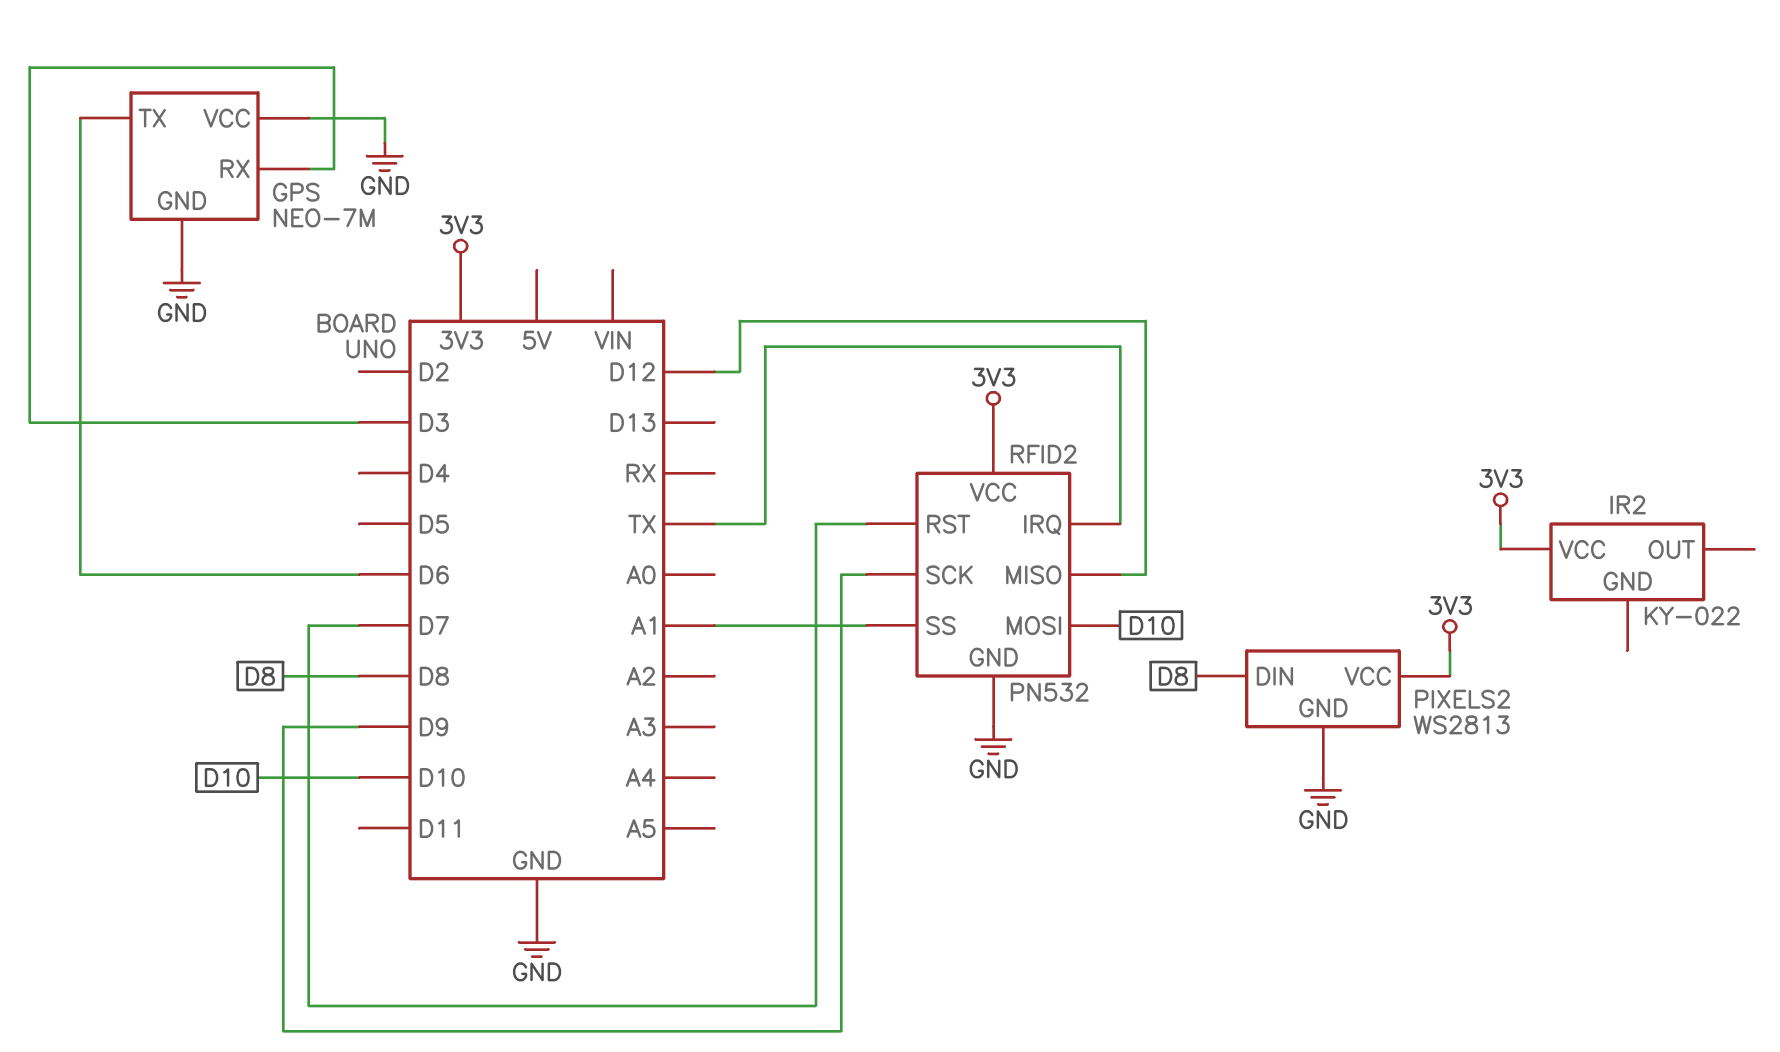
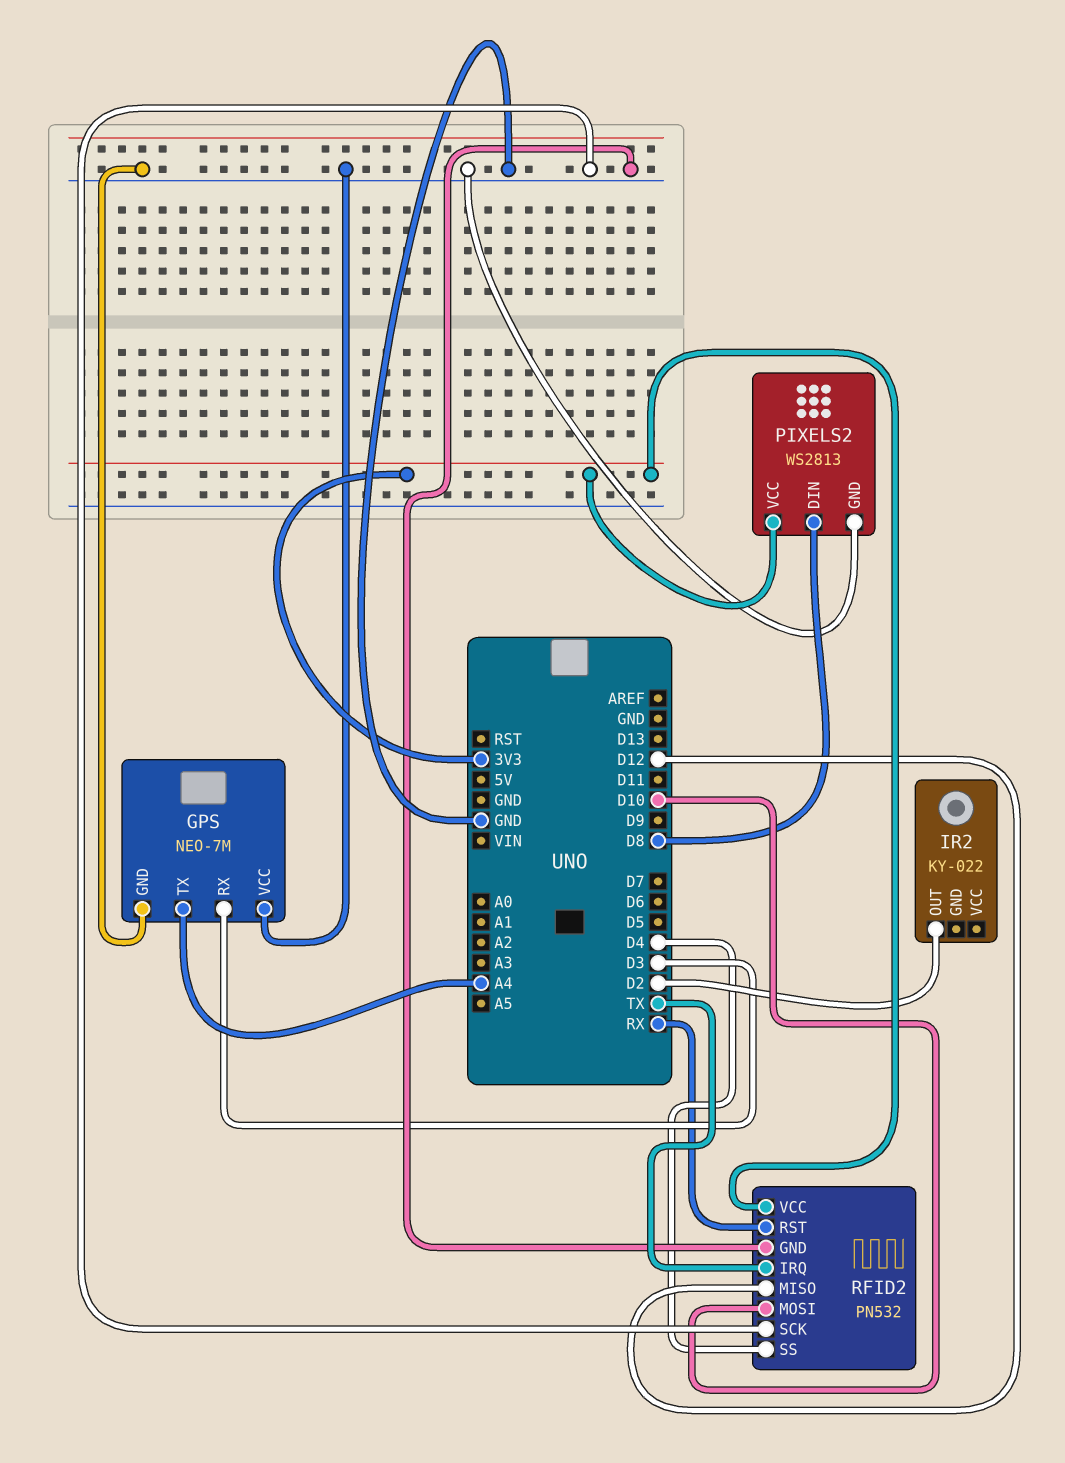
GPS pin TX: D6 -> A4
IR2 pin OUT: none -> D2
IR2 pin VCC: 3V3 -> none
RFID2 pin RST: D7 -> RX
RFID2 pin SCK: D9 -> GND
RFID2 pin SS: A1 -> D4

